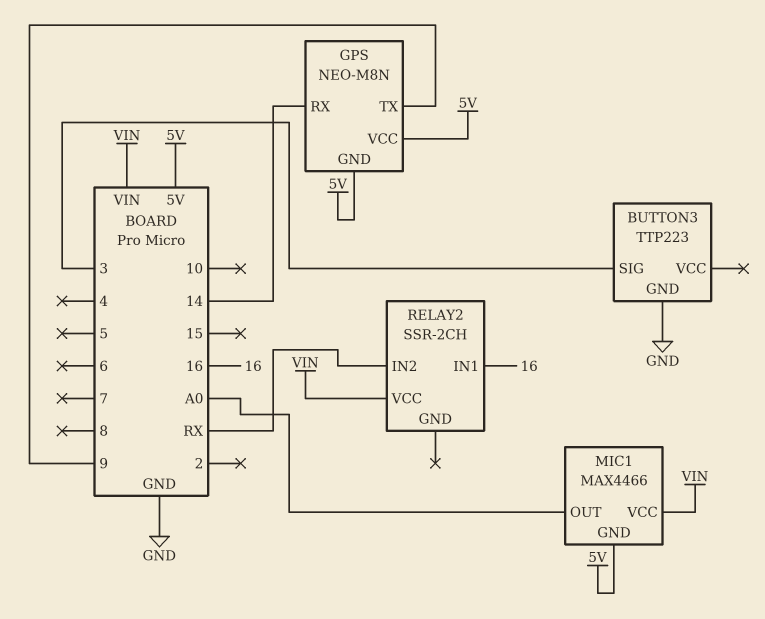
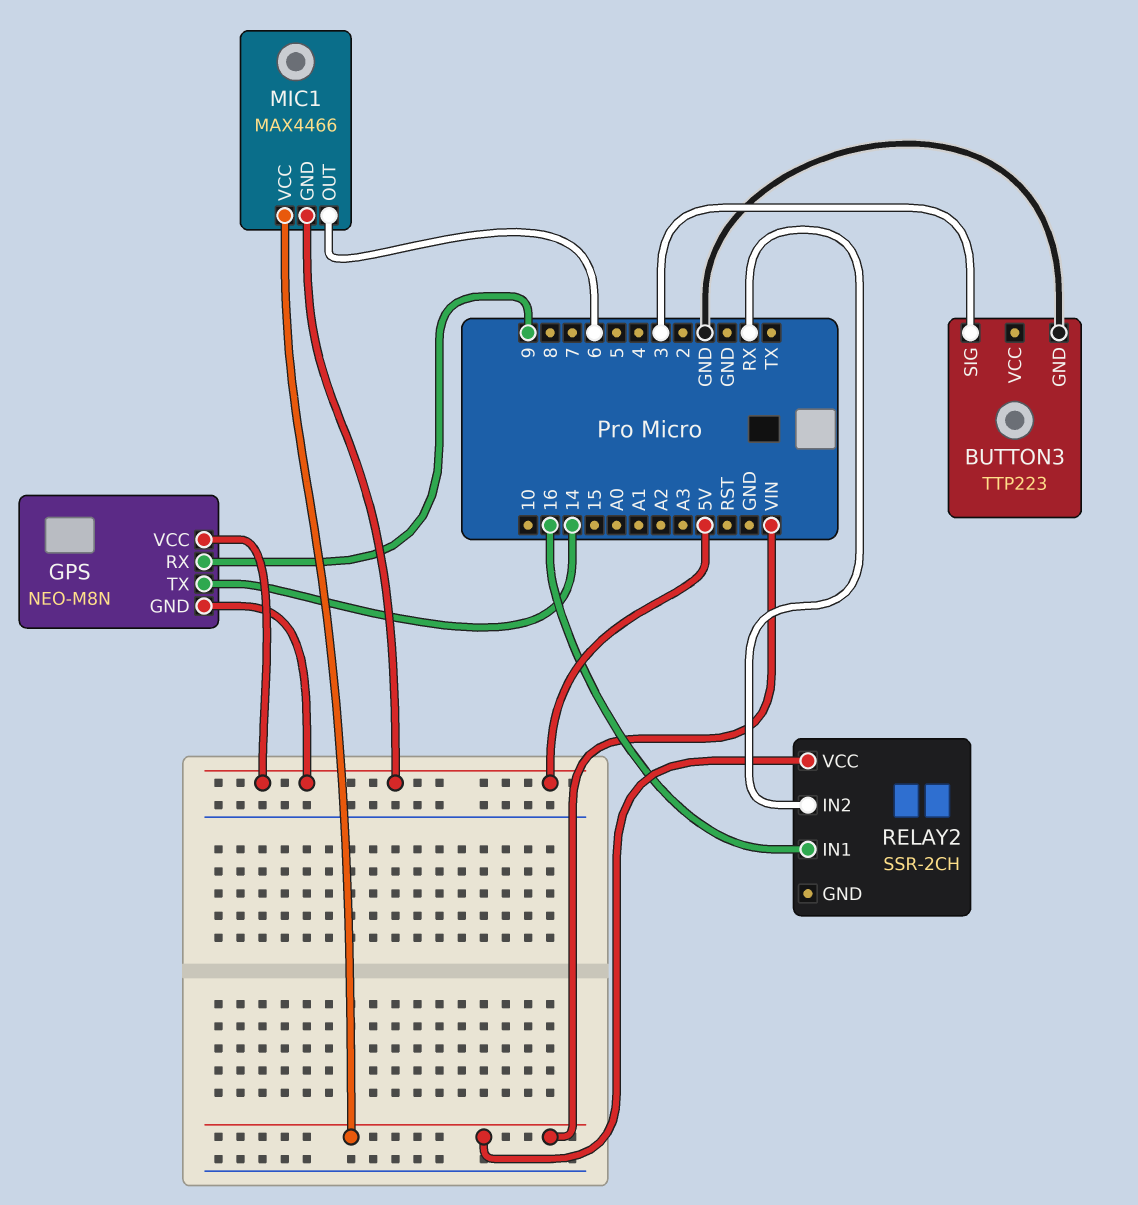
GPS pin RX: 14 -> 9
GPS pin TX: 9 -> 14
MIC1 pin OUT: A0 -> 6

